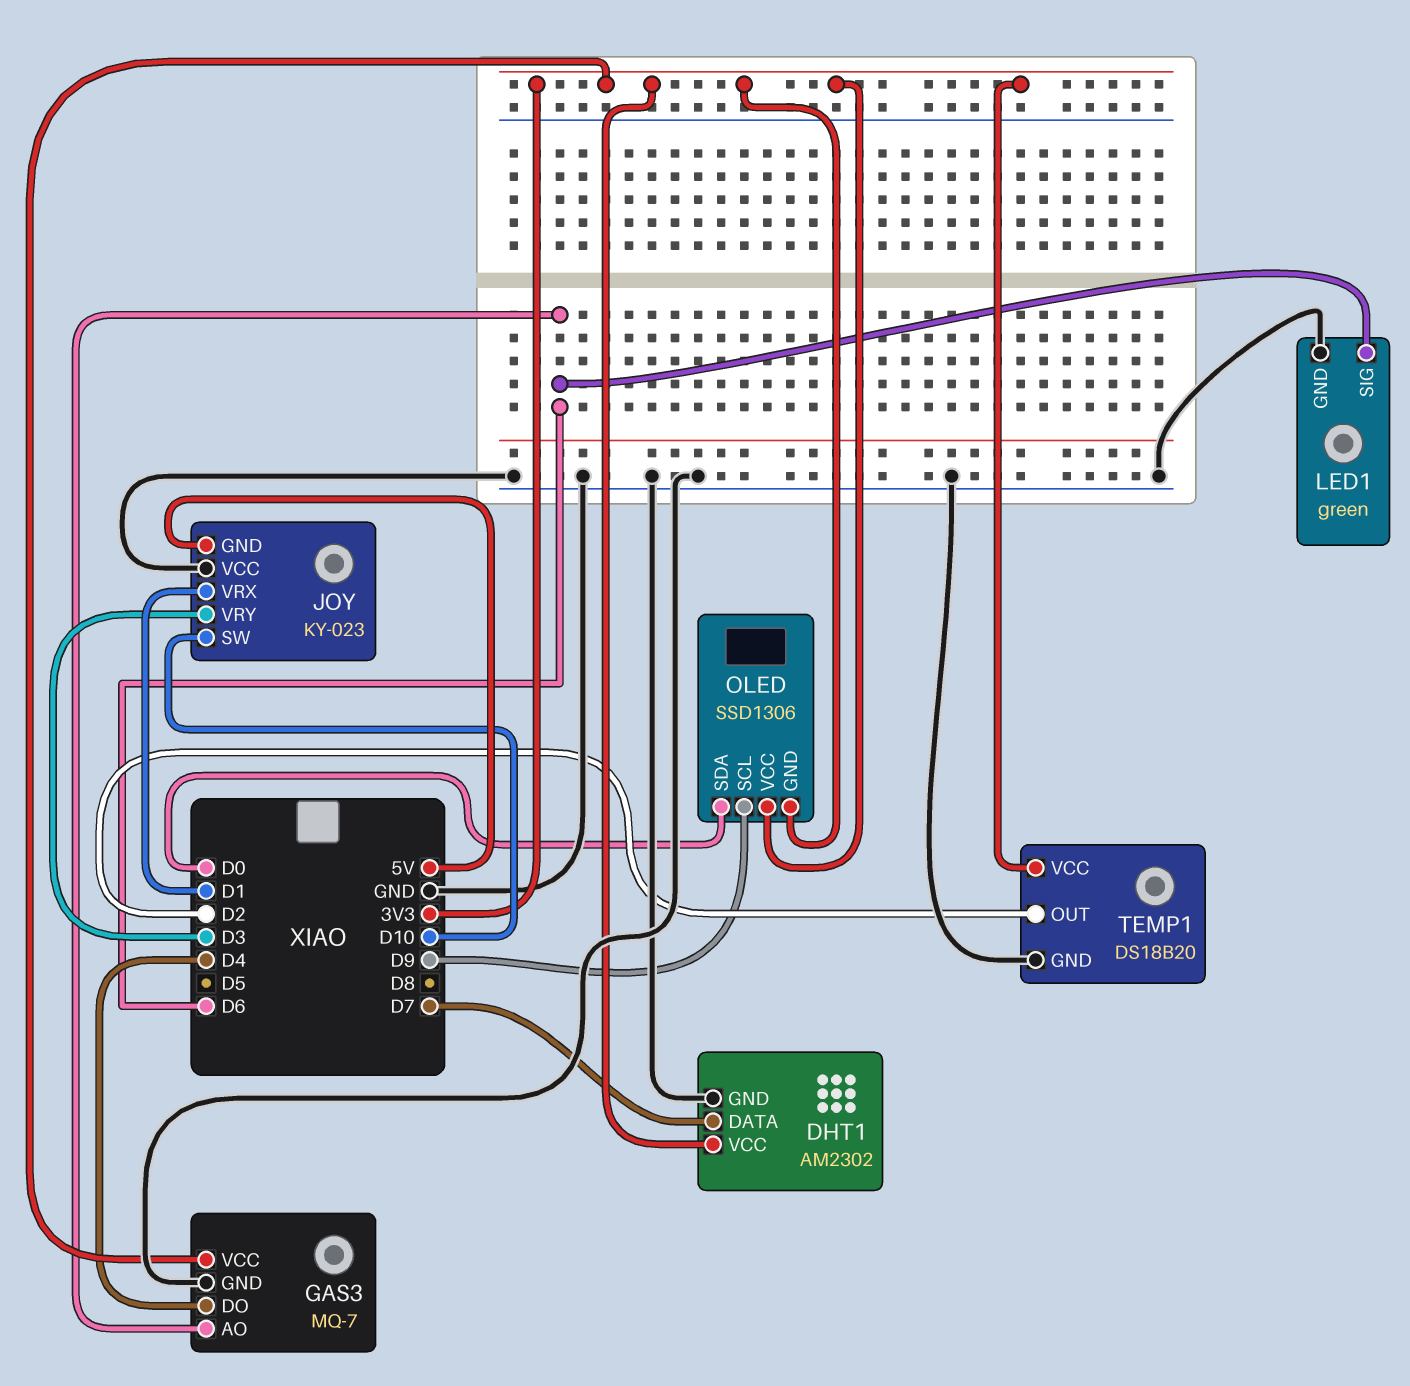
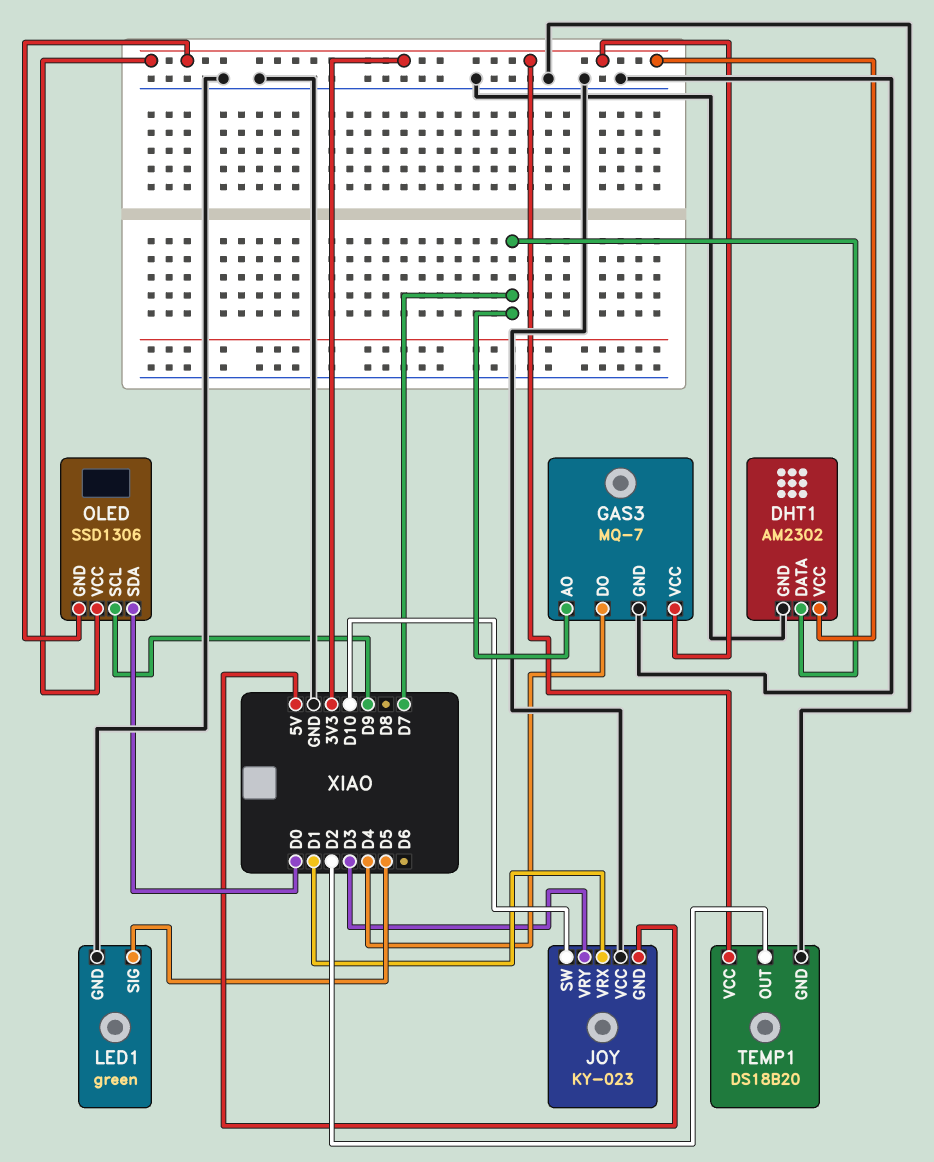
GAS3 pin AO: D6 -> D7
LED1 pin SIG: D6 -> D5

